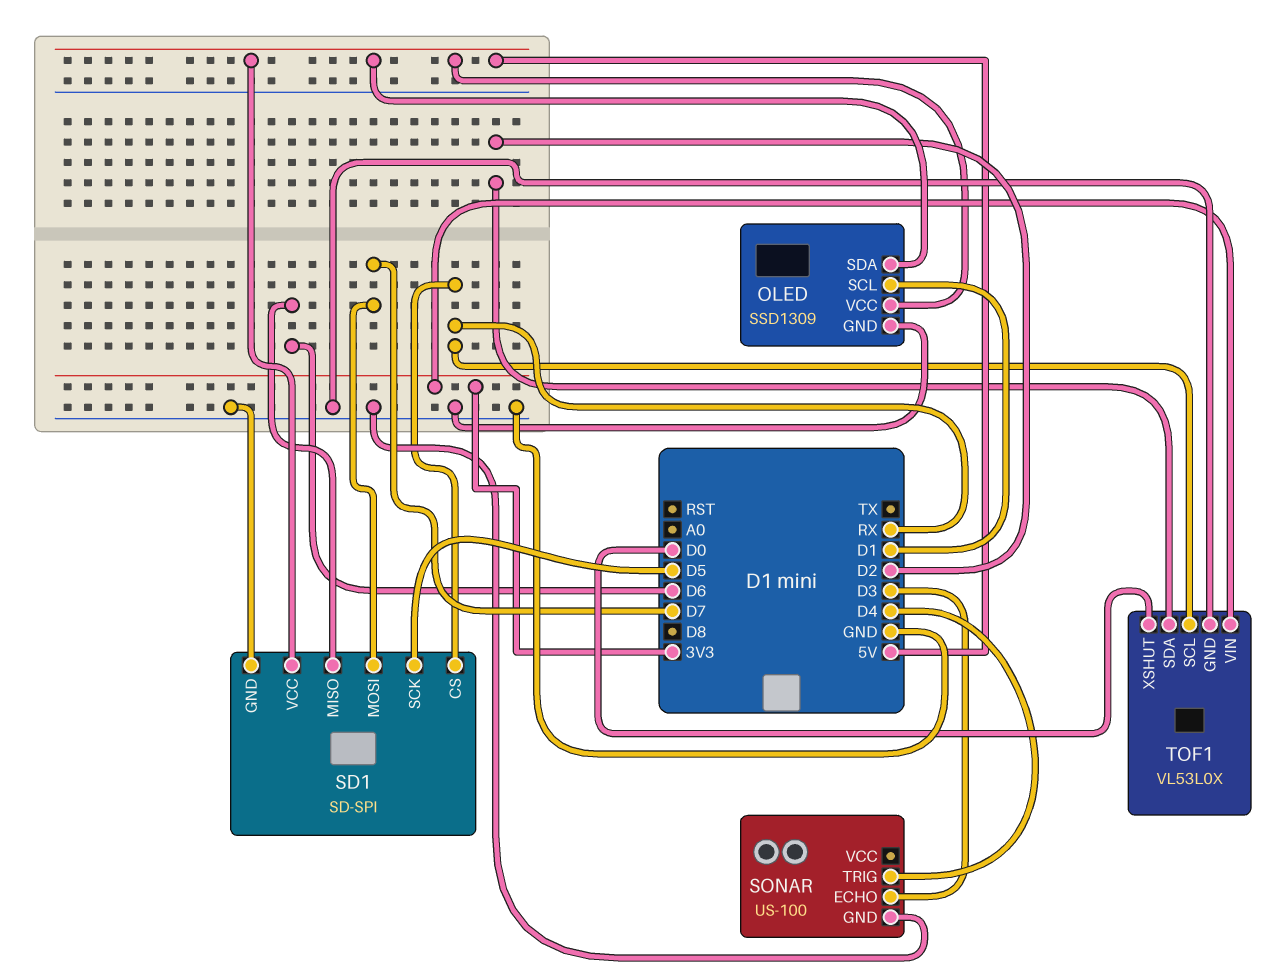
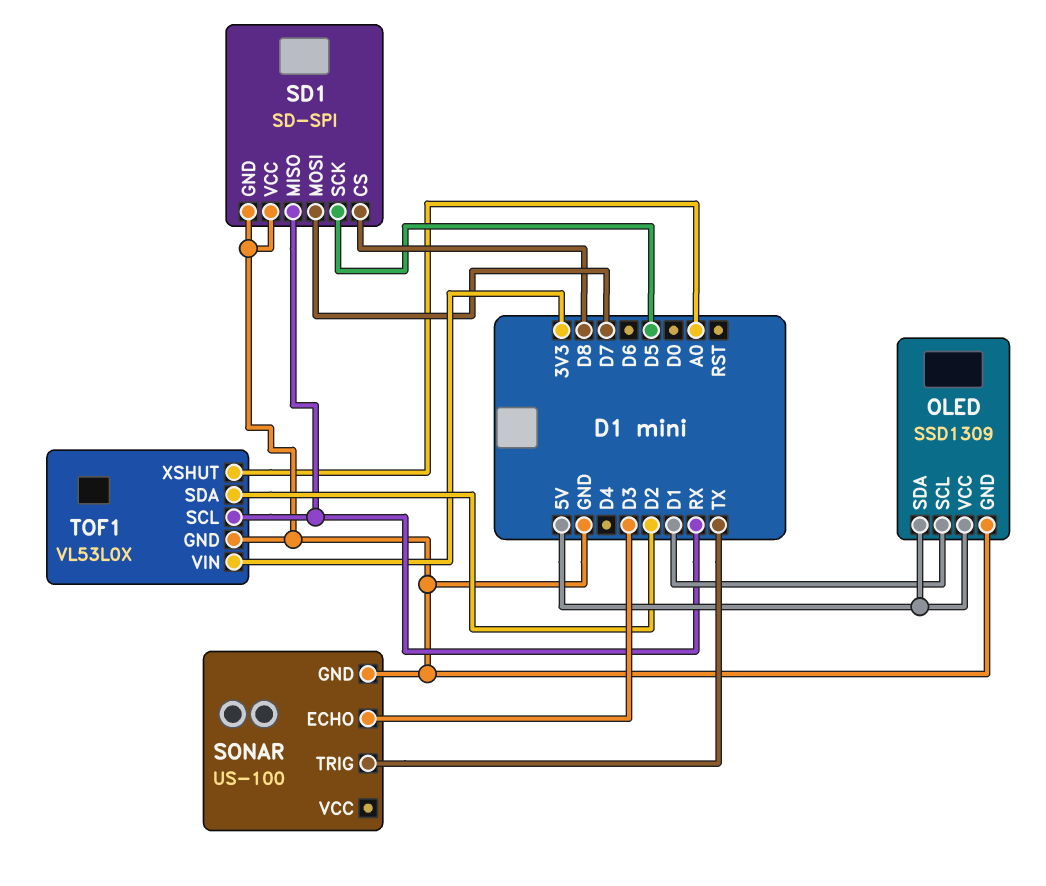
SD1 pin CS: RX -> D8
SD1 pin MISO: D6 -> RX
SD1 pin VCC: 5V -> GND
SONAR pin TRIG: D4 -> TX
TOF1 pin XSHUT: D0 -> A0

